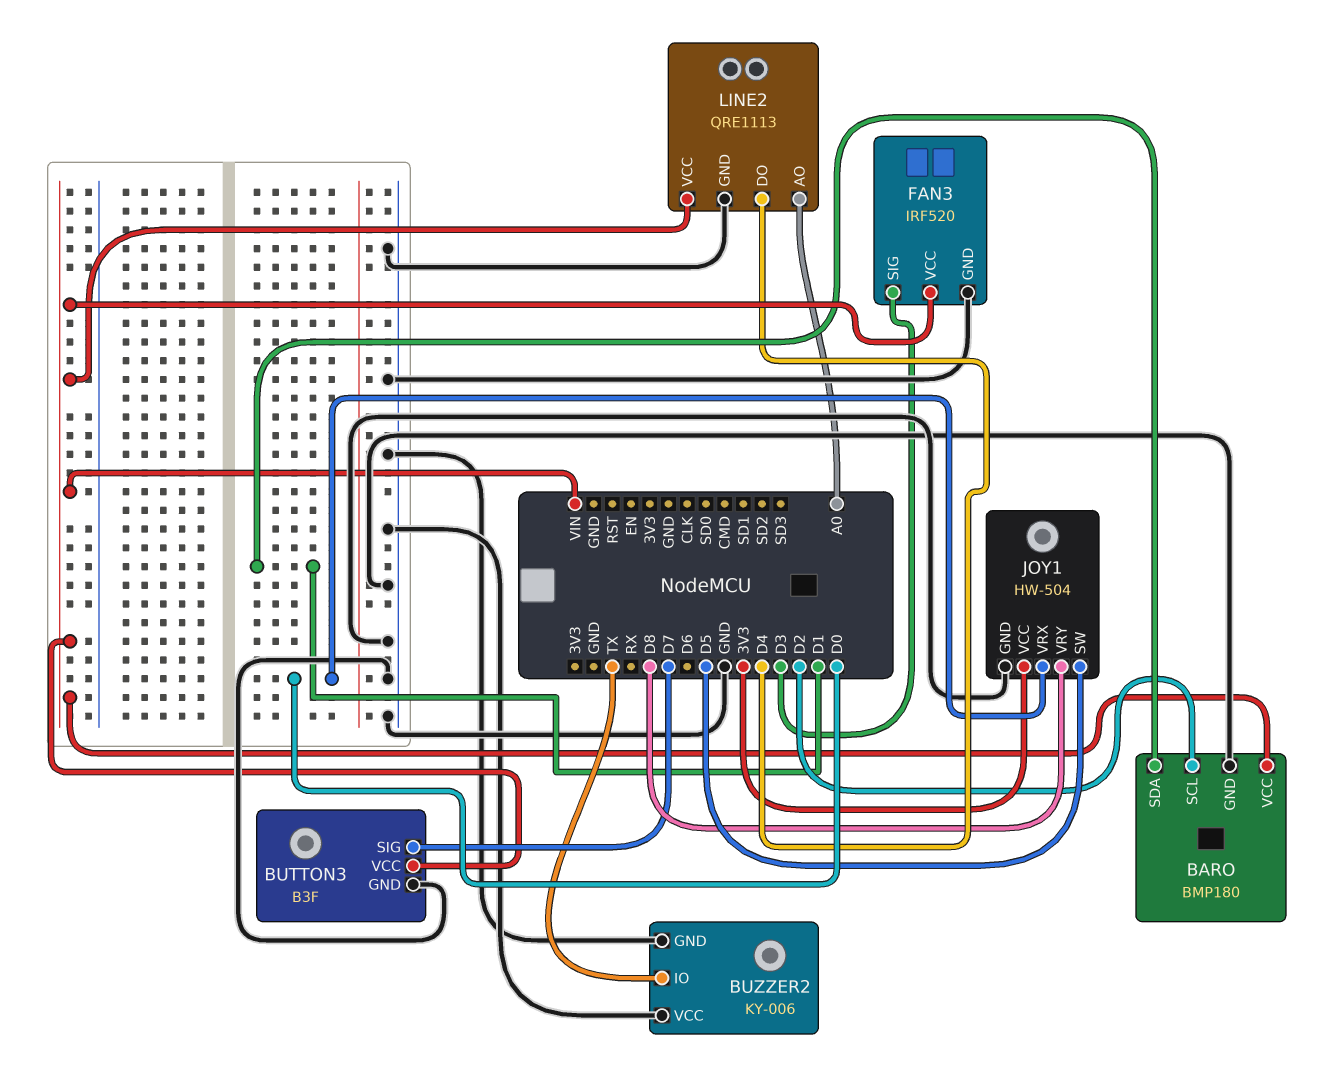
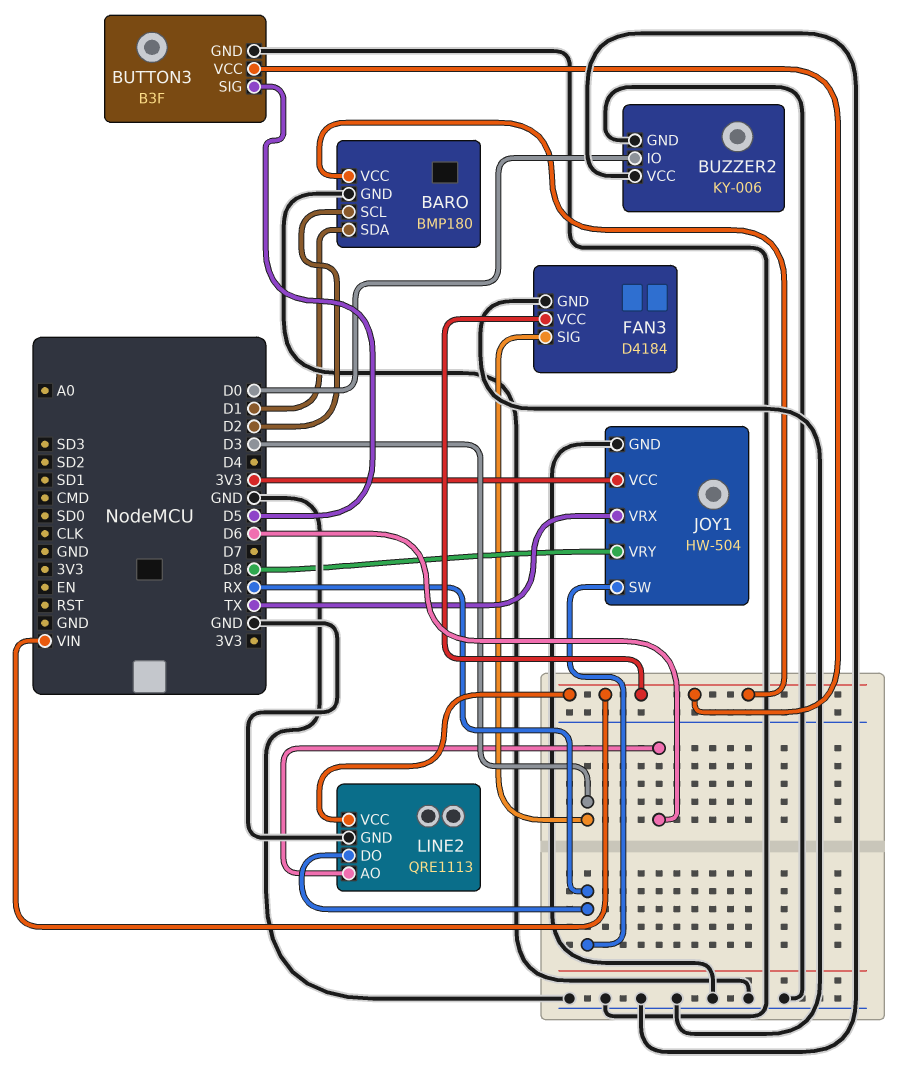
BUTTON3 pin SIG: D7 -> D5
BUZZER2 pin IO: TX -> D0
FAN3: IRF520 -> D4184
JOY1 pin SW: D5 -> RX
JOY1 pin VRX: D0 -> TX
LINE2 pin AO: A0 -> D6
LINE2 pin DO: D4 -> RX

